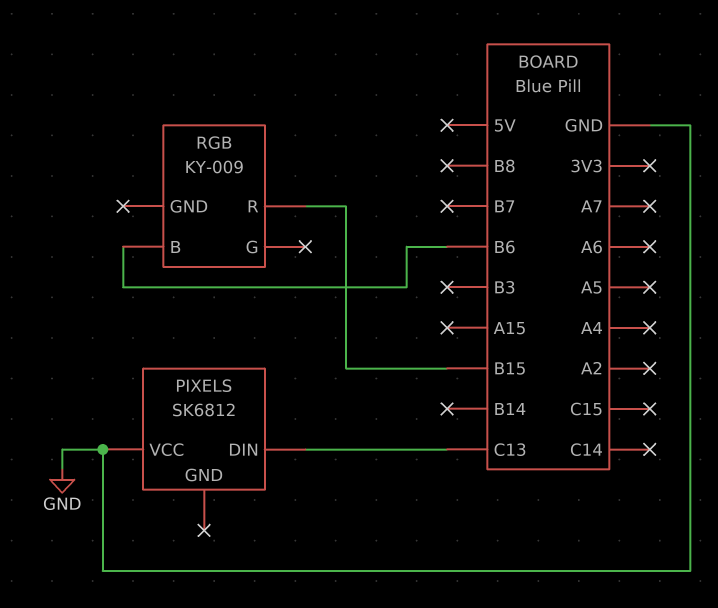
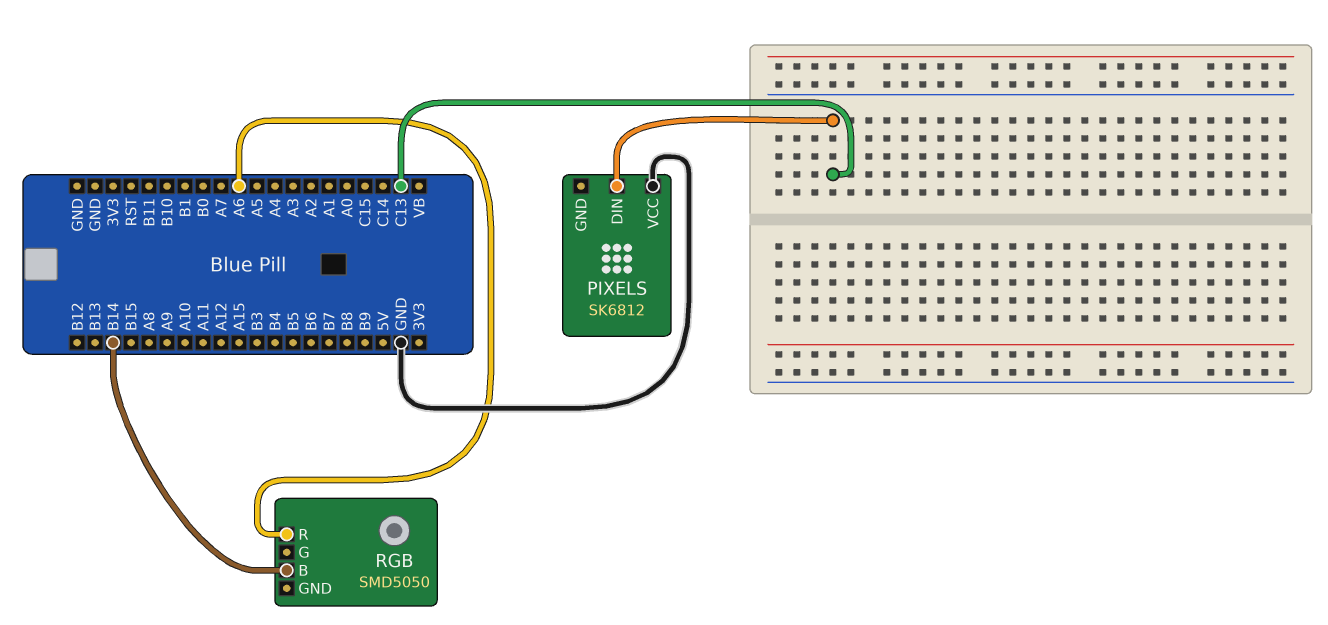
RGB: KY-009 -> SMD5050
RGB pin B: B6 -> B14
RGB pin R: B15 -> A6

